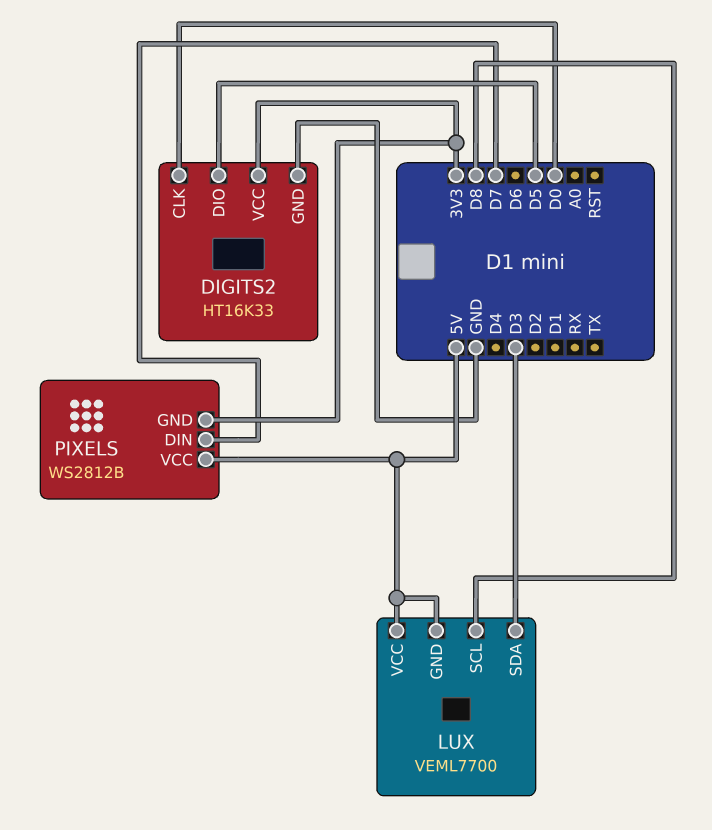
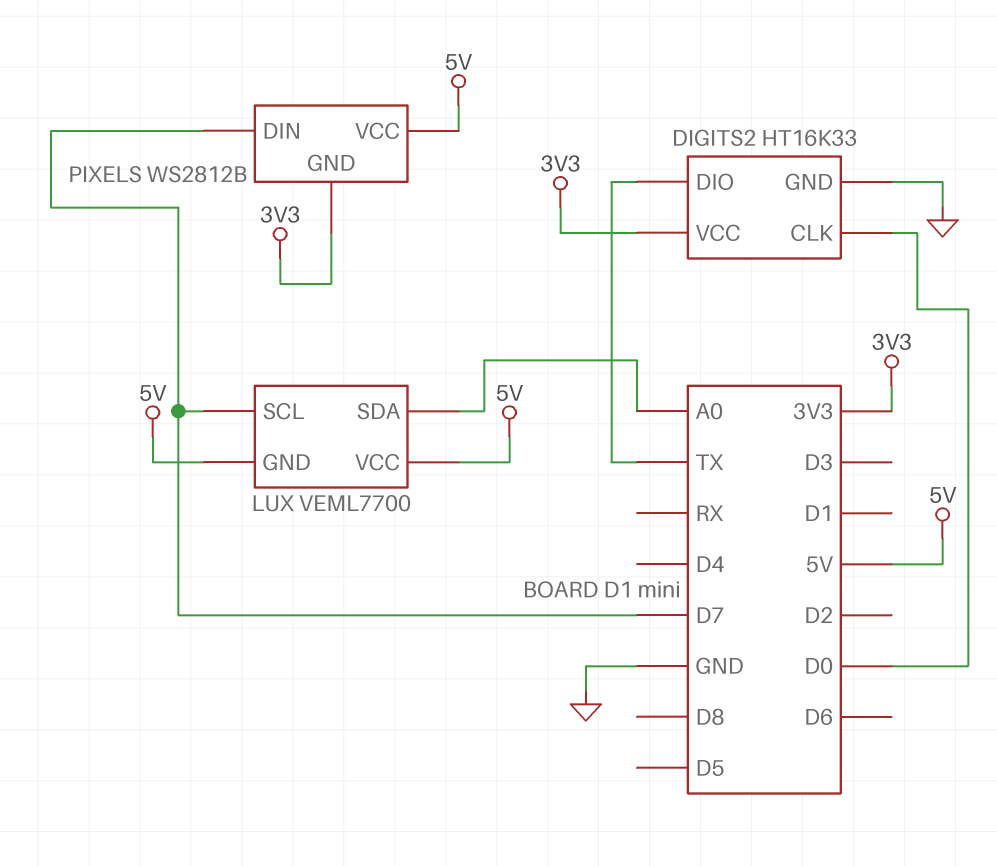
DIGITS2 pin DIO: D5 -> TX
LUX pin SCL: D8 -> D7
LUX pin SDA: D3 -> A0

